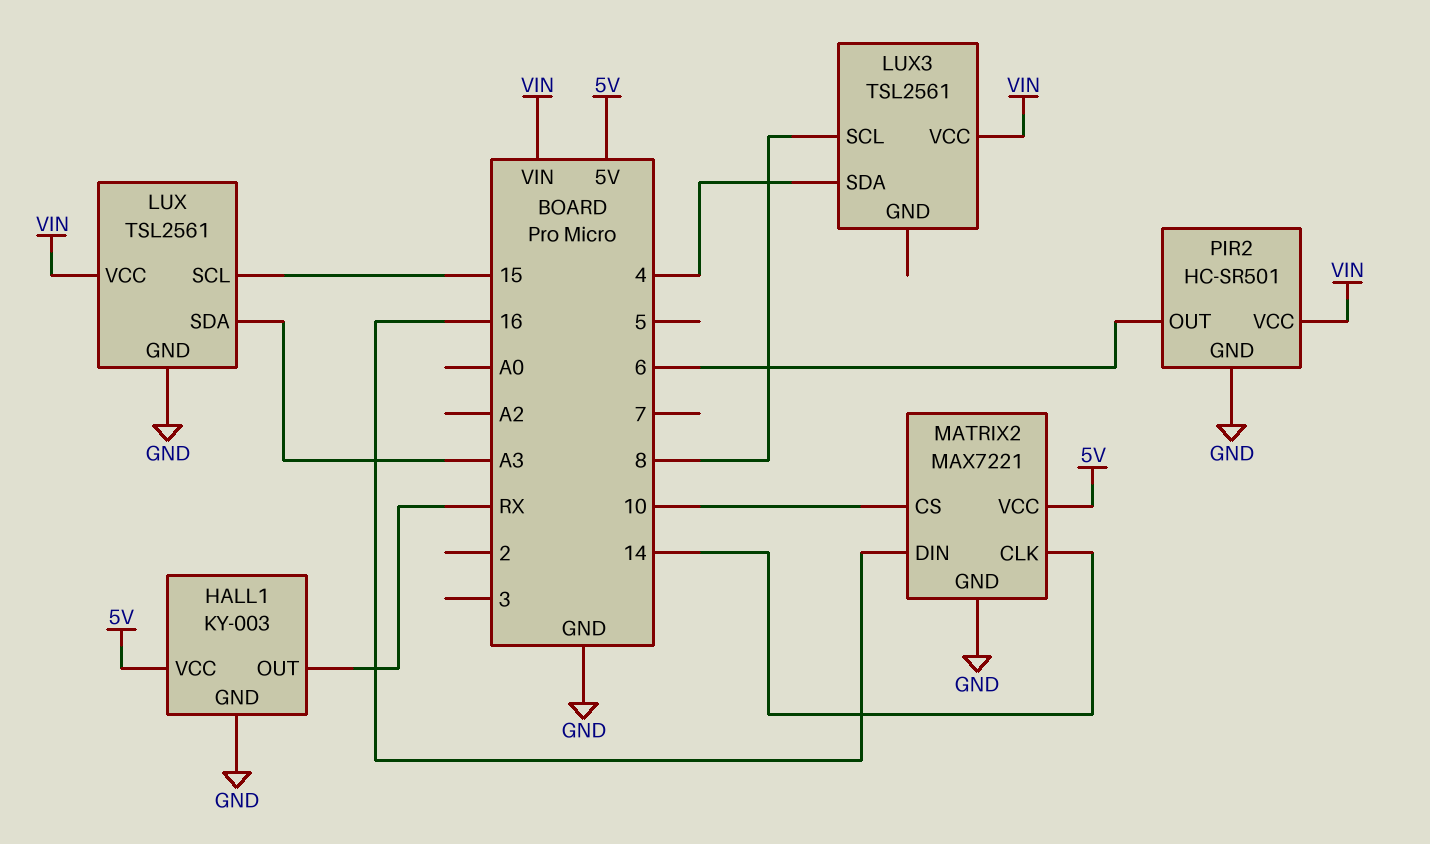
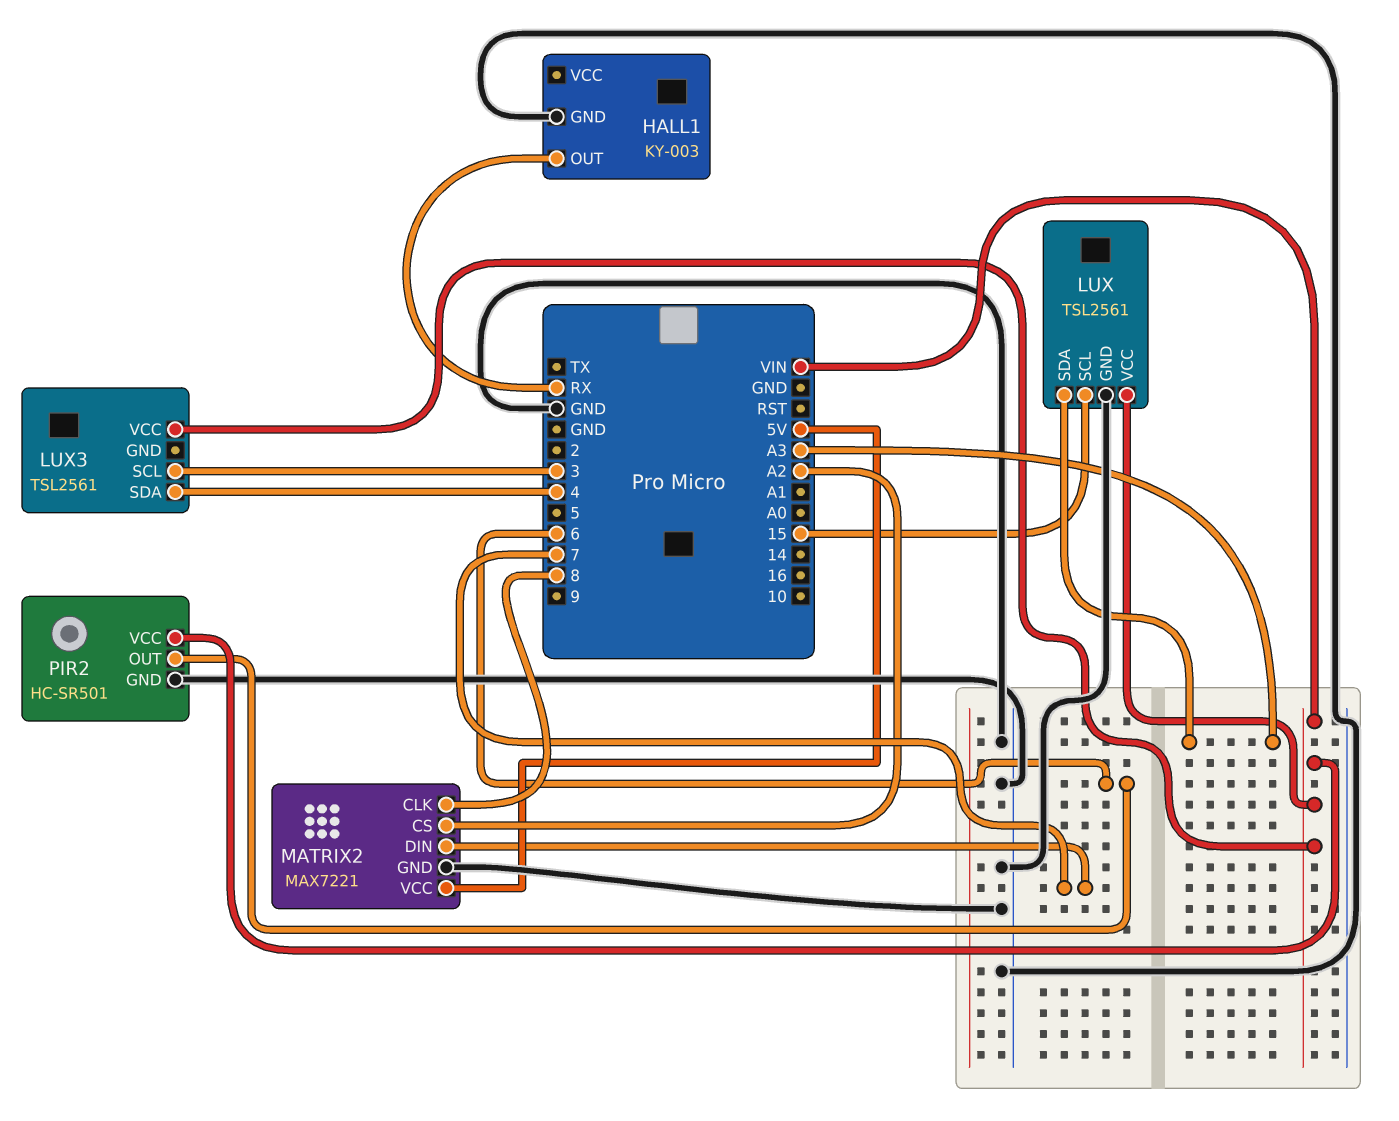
HALL1 pin VCC: 5V -> none
LUX3 pin SCL: 8 -> 3
MATRIX2 pin CLK: 14 -> 8
MATRIX2 pin CS: 10 -> A2
MATRIX2 pin DIN: 16 -> 7

